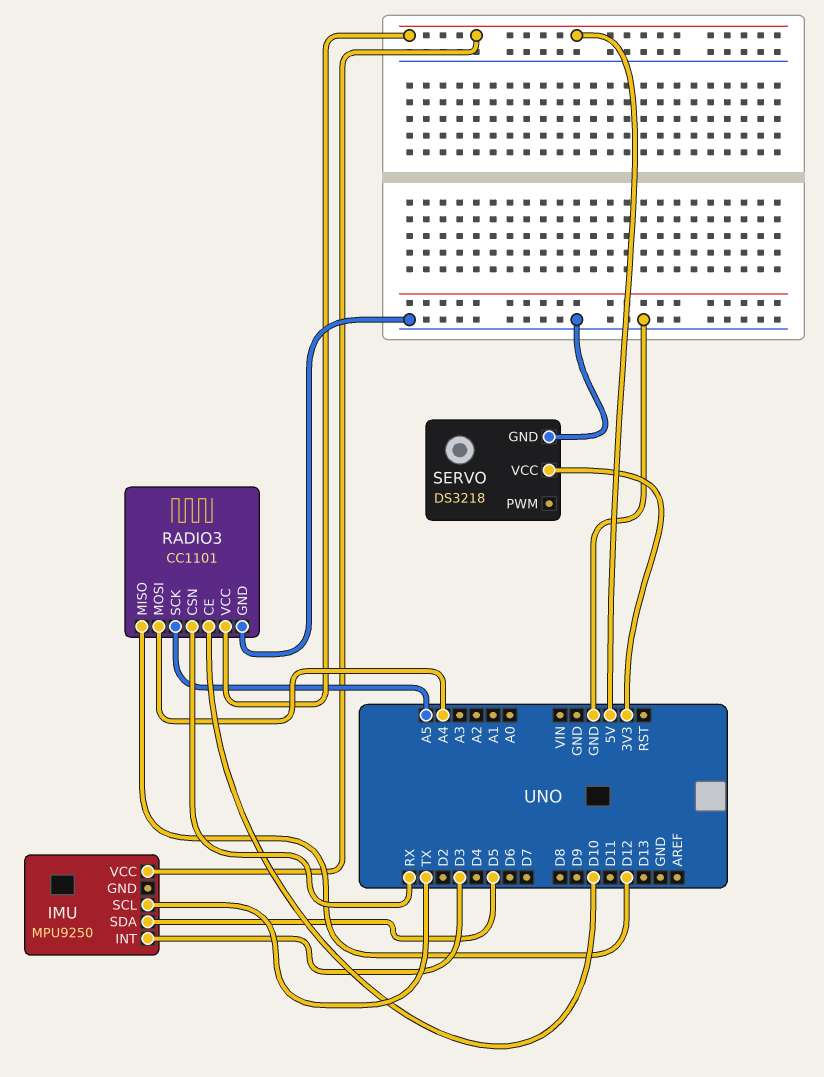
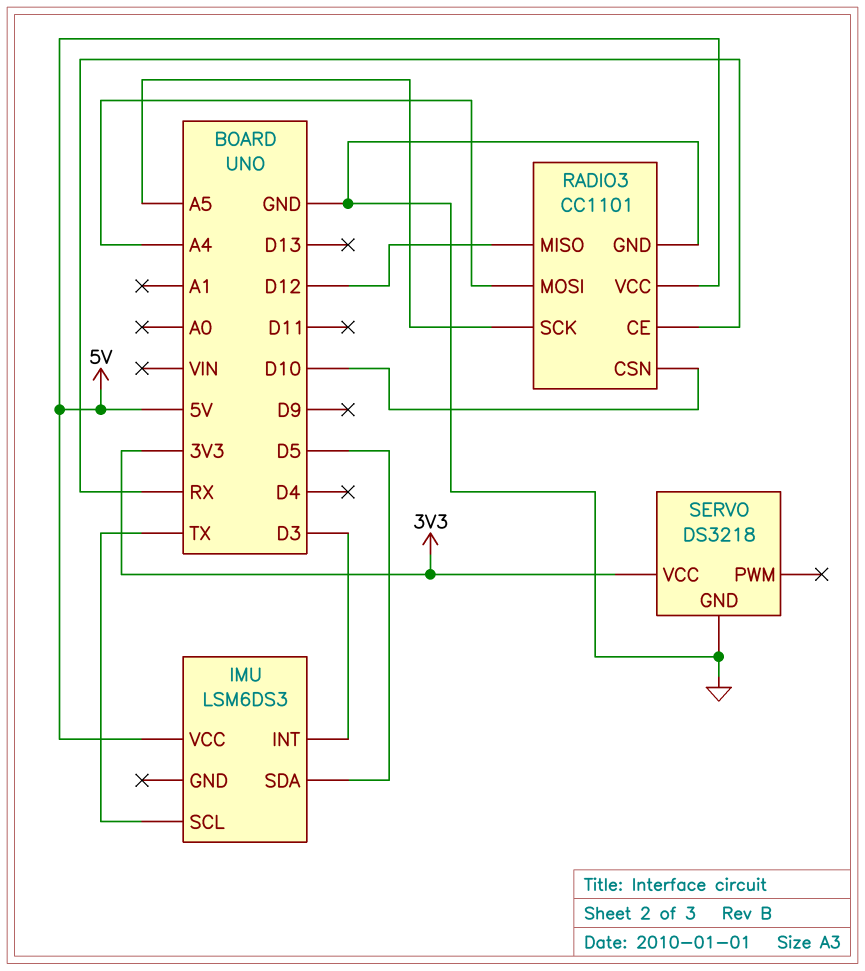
IMU: MPU9250 -> LSM6DS3
RADIO3 pin CE: D10 -> RX
RADIO3 pin CSN: RX -> D10

